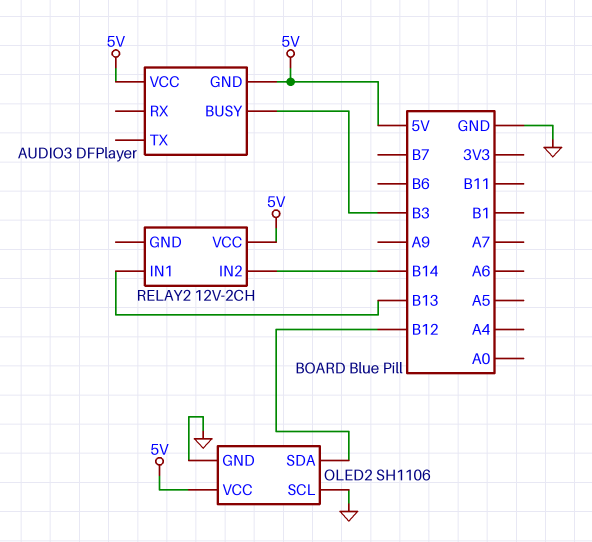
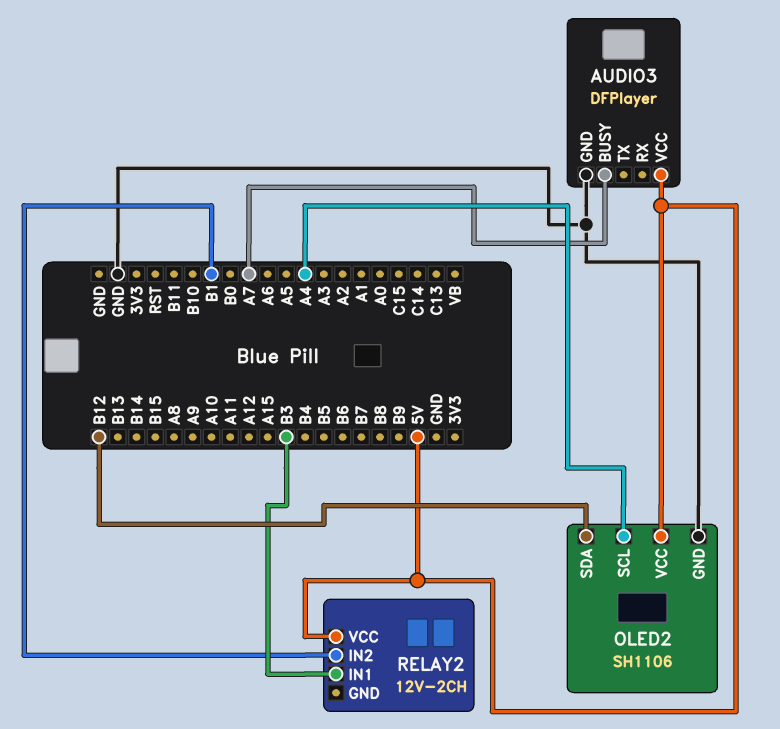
AUDIO3 pin BUSY: B3 -> A7
AUDIO3 pin GND: 5V -> GND
OLED2 pin SCL: GND -> A4
RELAY2 pin IN1: B13 -> B3
RELAY2 pin IN2: B14 -> B1

